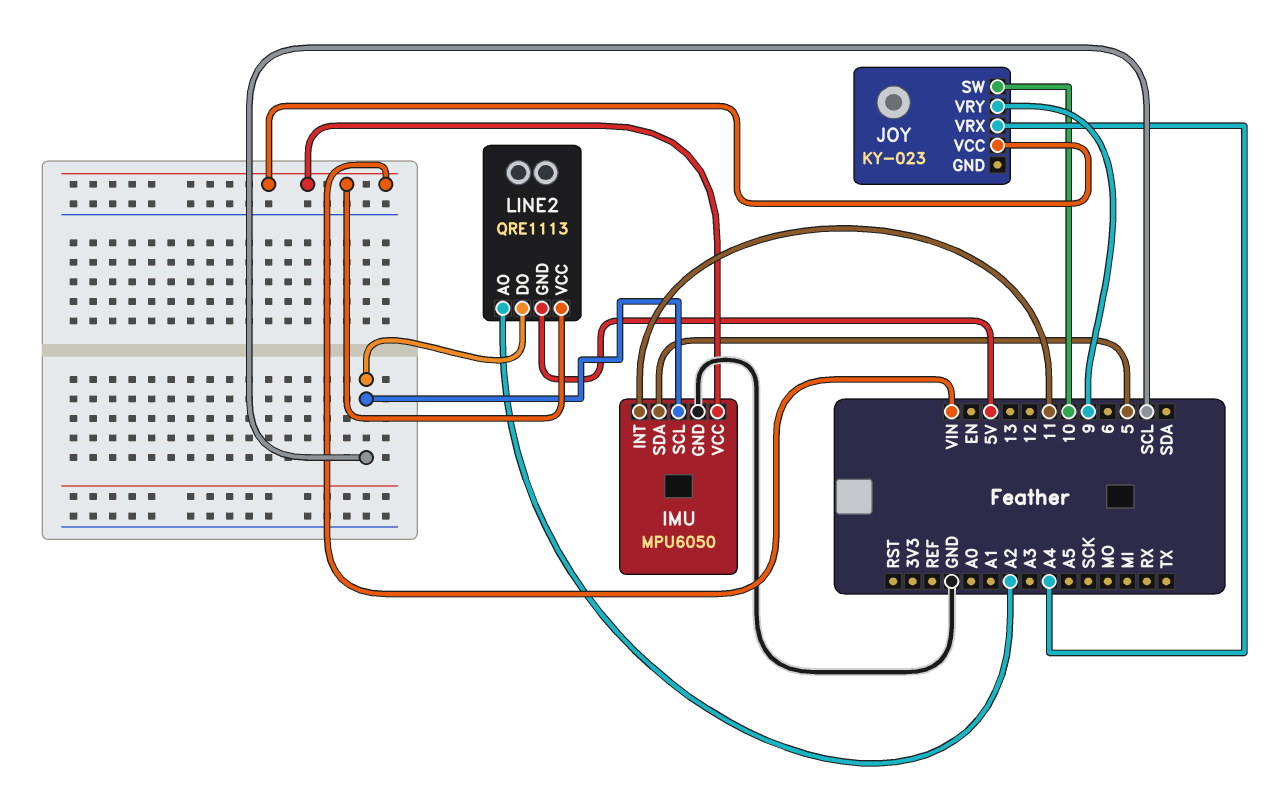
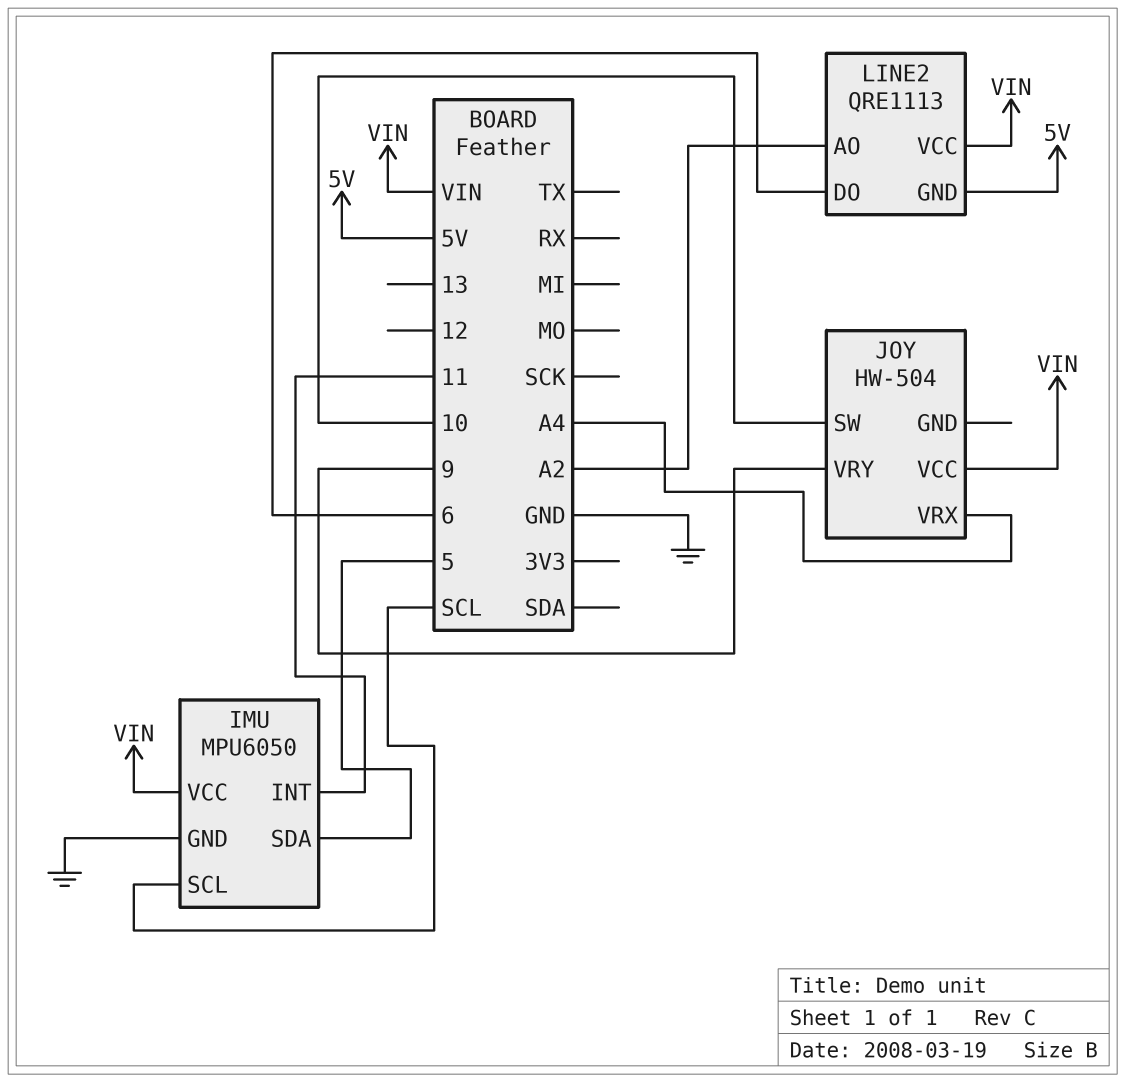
JOY: KY-023 -> HW-504
LINE2 pin DO: SCL -> 6

